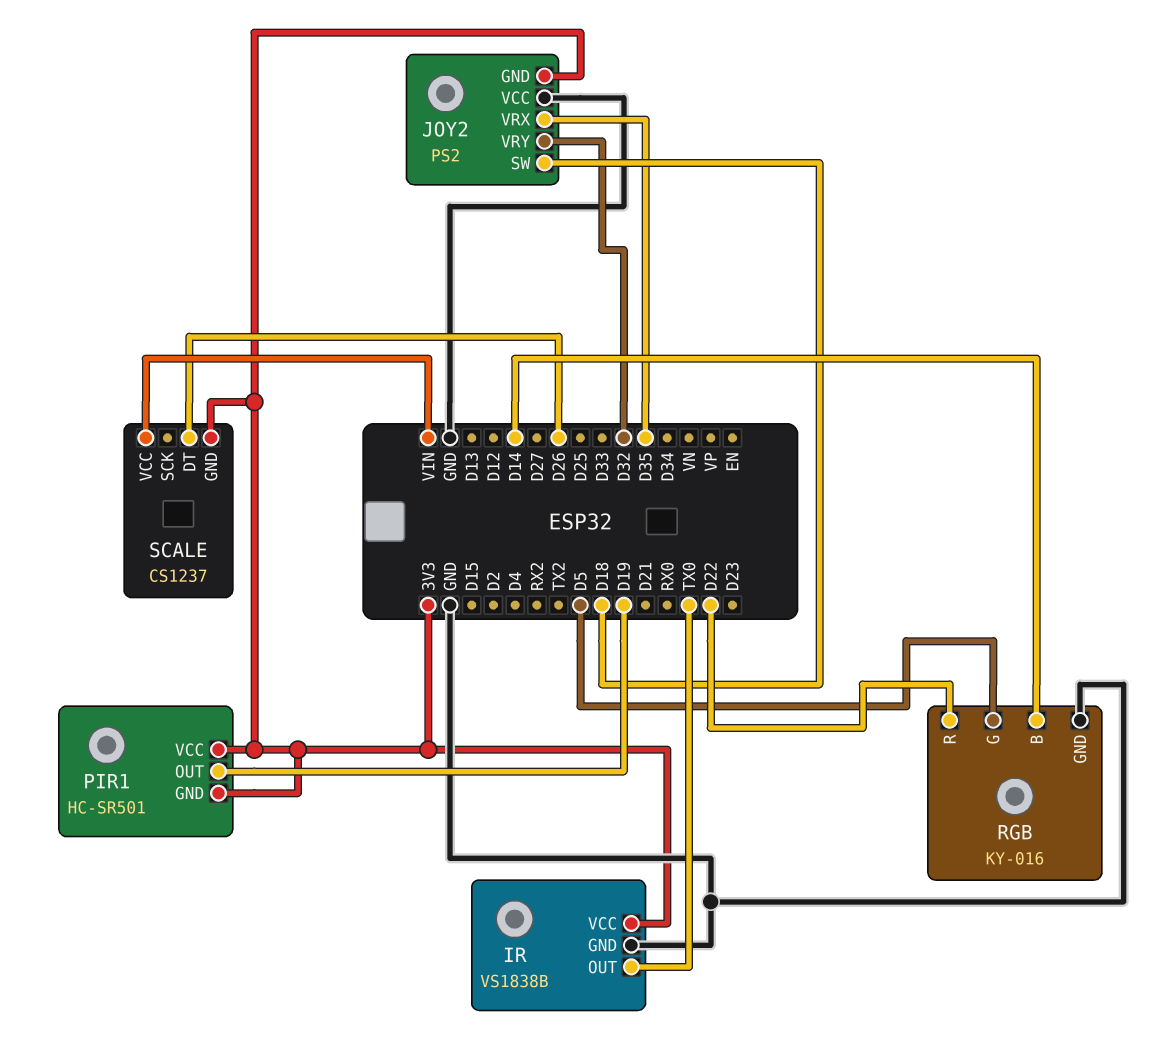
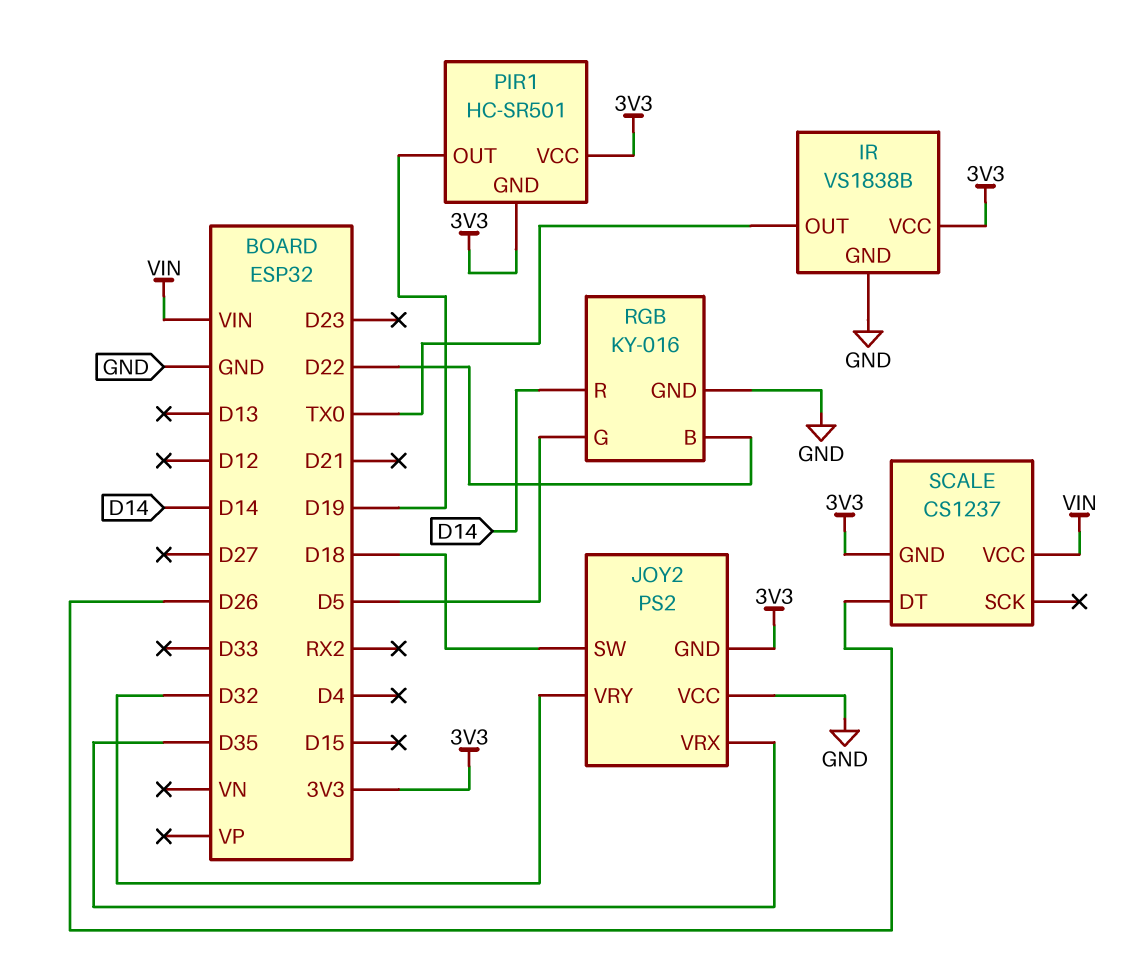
RGB pin B: D14 -> D22
RGB pin R: D22 -> D14

